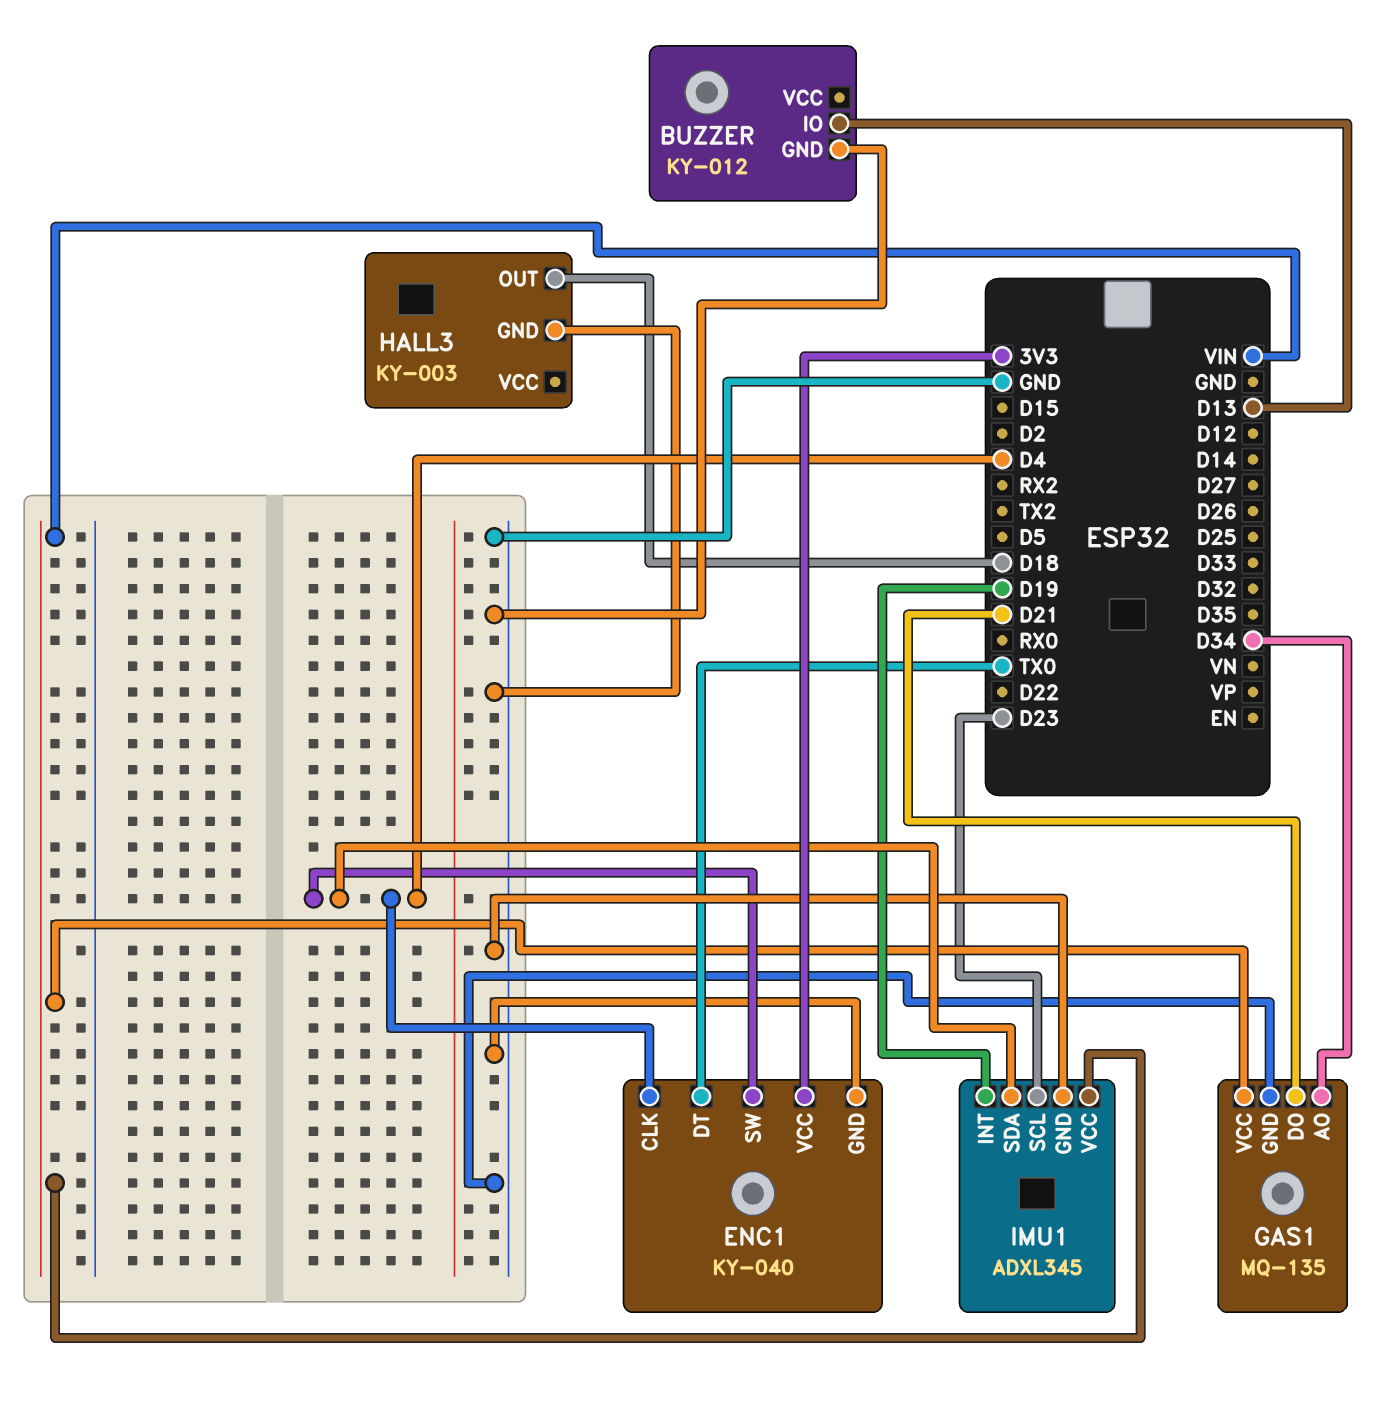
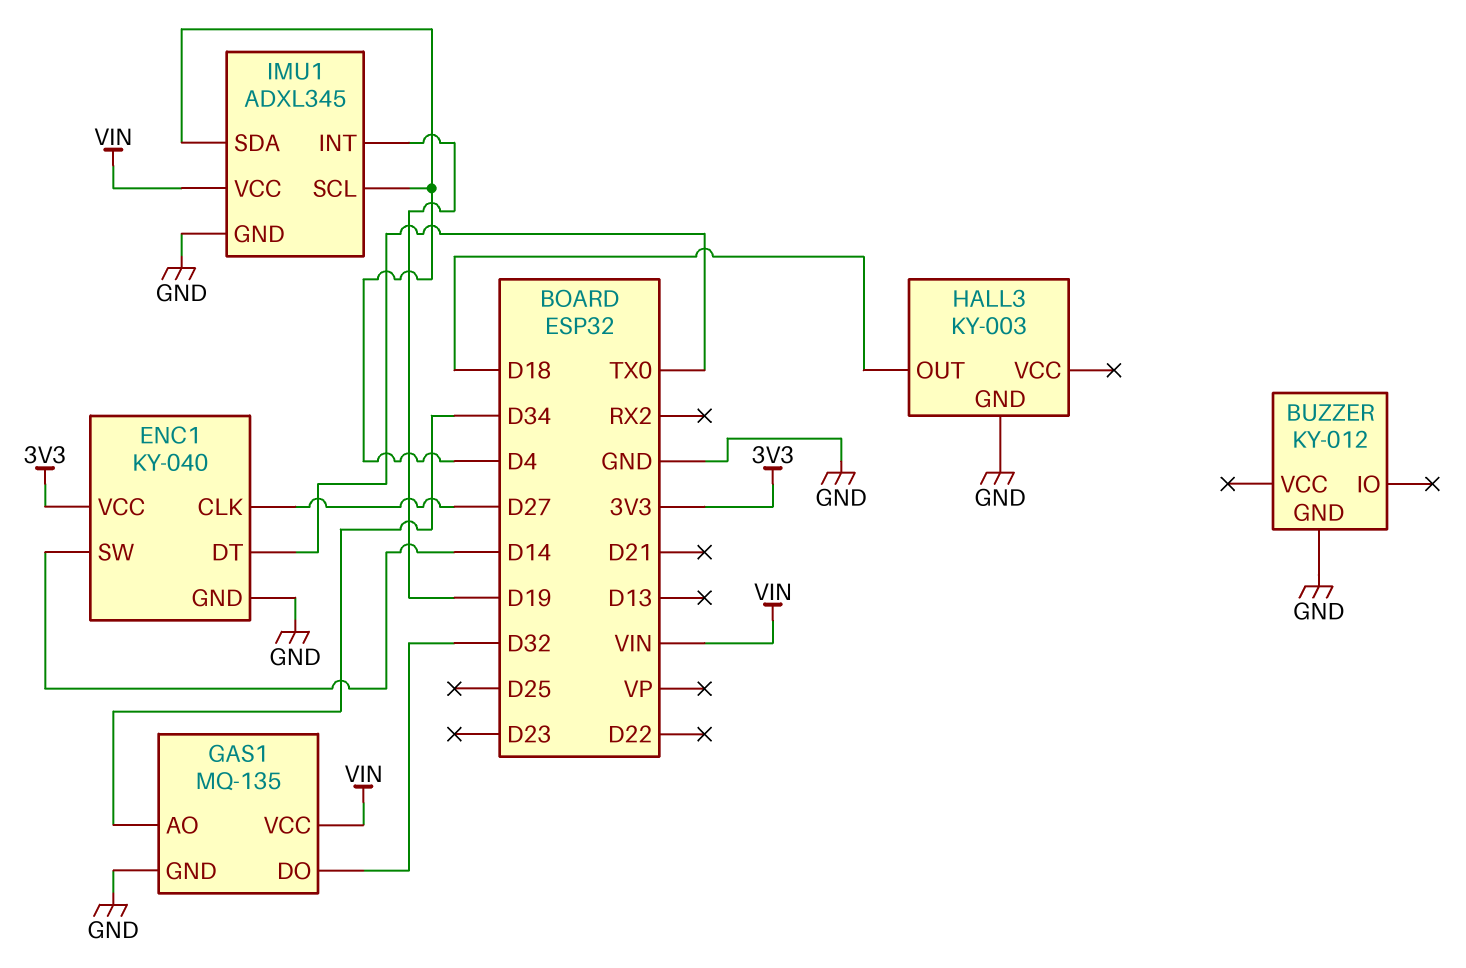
BUZZER pin IO: D13 -> none
ENC1 pin CLK: D4 -> D27
ENC1 pin SW: D4 -> D14
GAS1 pin DO: D21 -> D32
IMU1 pin SCL: D23 -> D4

